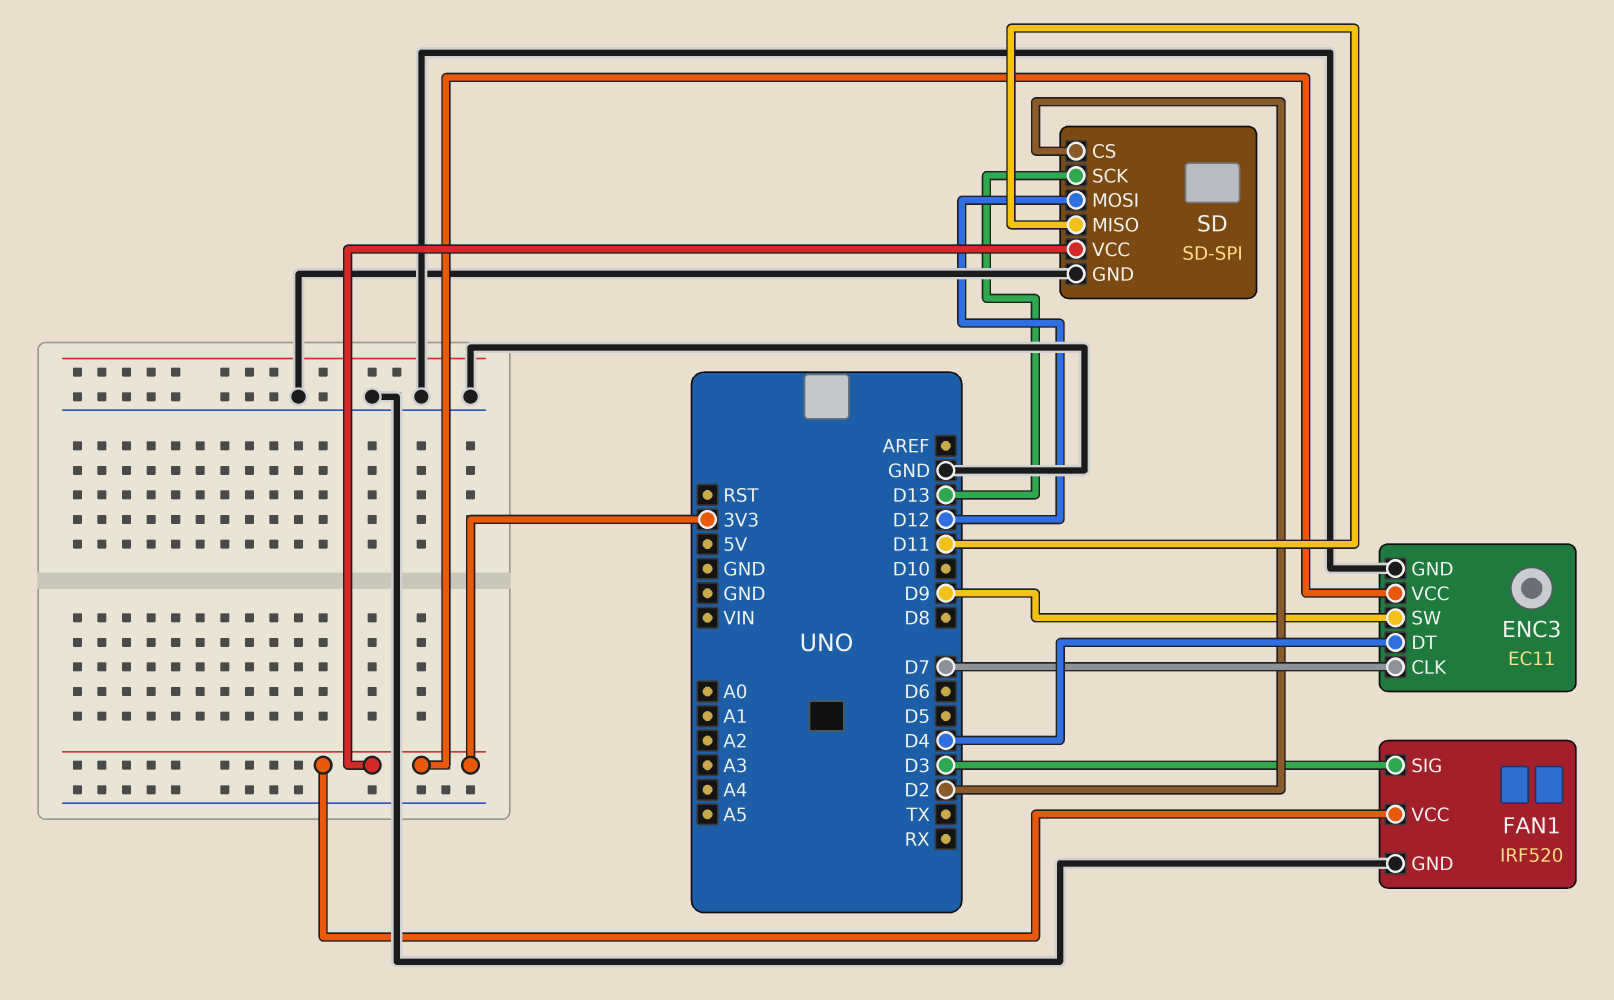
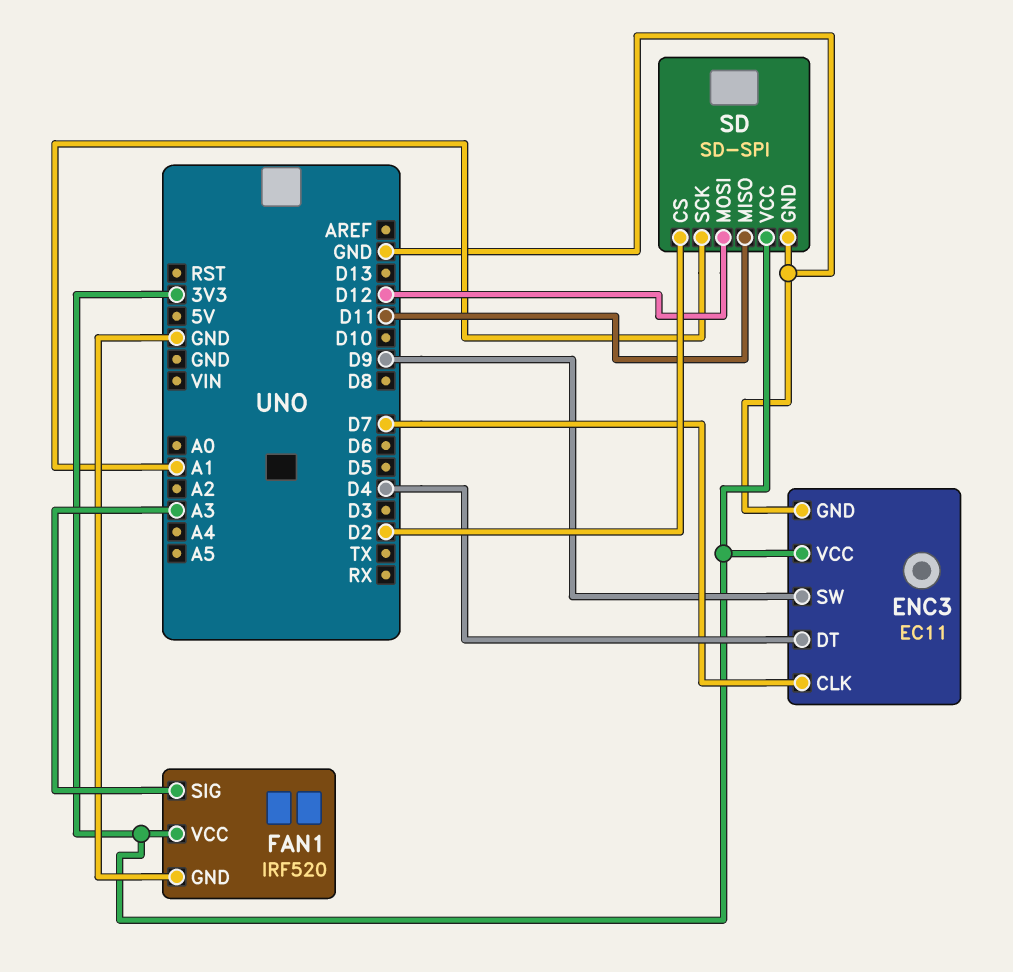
FAN1 pin SIG: D3 -> A3
SD pin SCK: D13 -> A1

